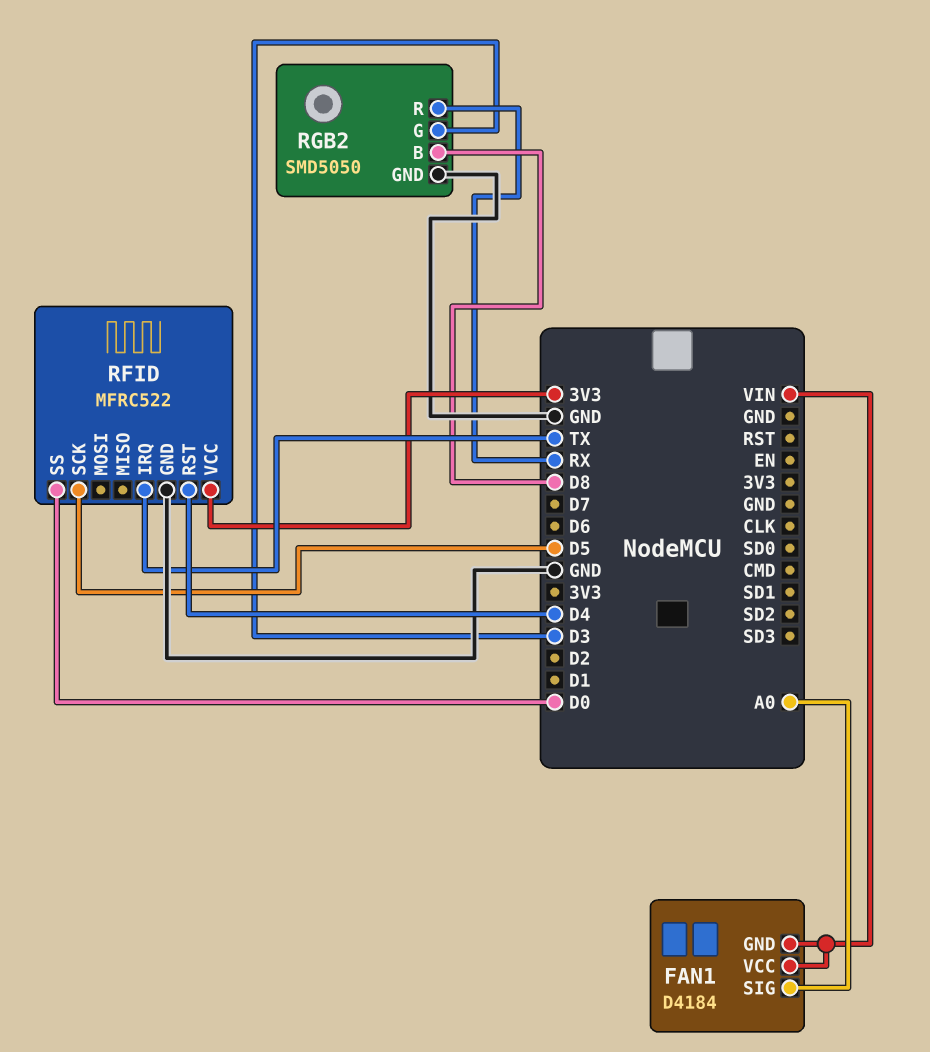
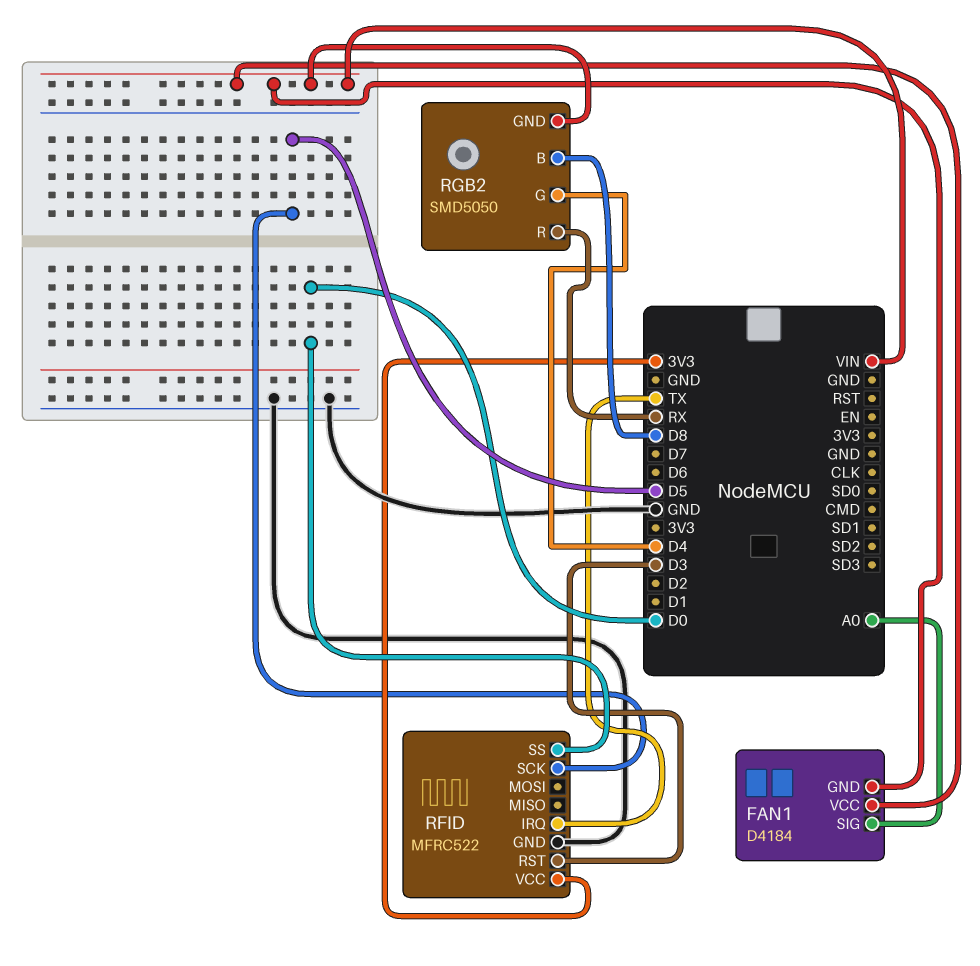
RFID pin RST: D4 -> D3
RGB2 pin G: D3 -> D4
RGB2 pin GND: GND -> VIN

